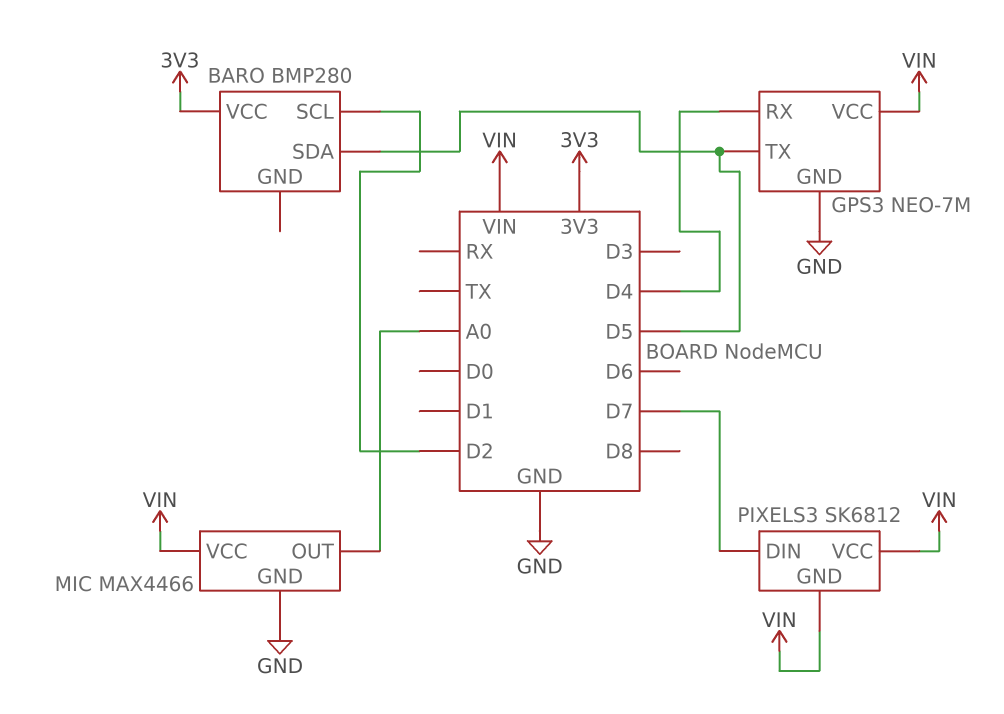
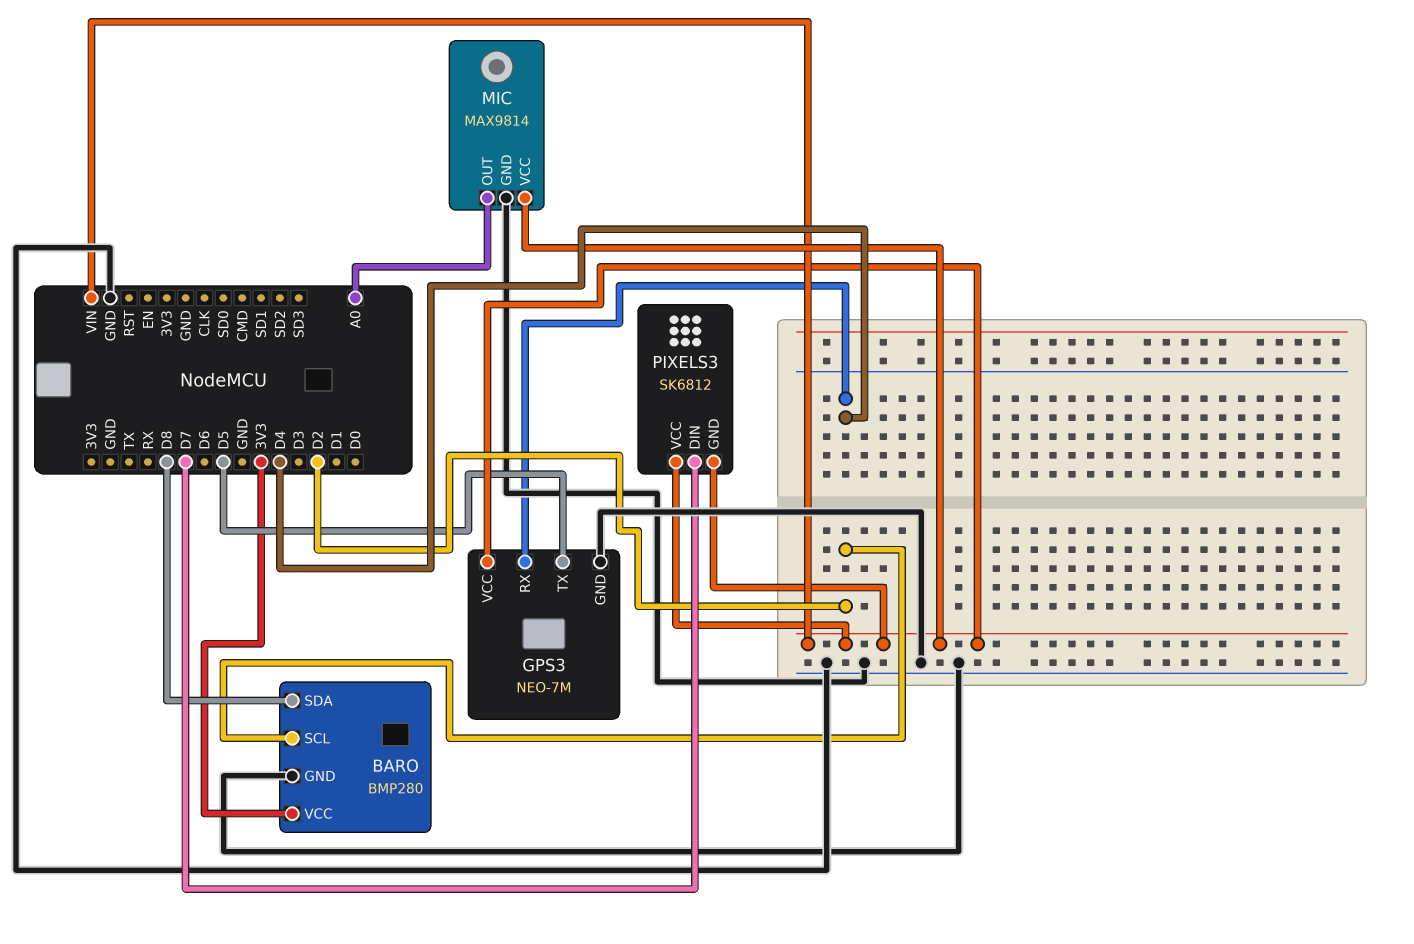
BARO pin GND: none -> GND
BARO pin SDA: D5 -> D8
MIC: MAX4466 -> MAX9814

